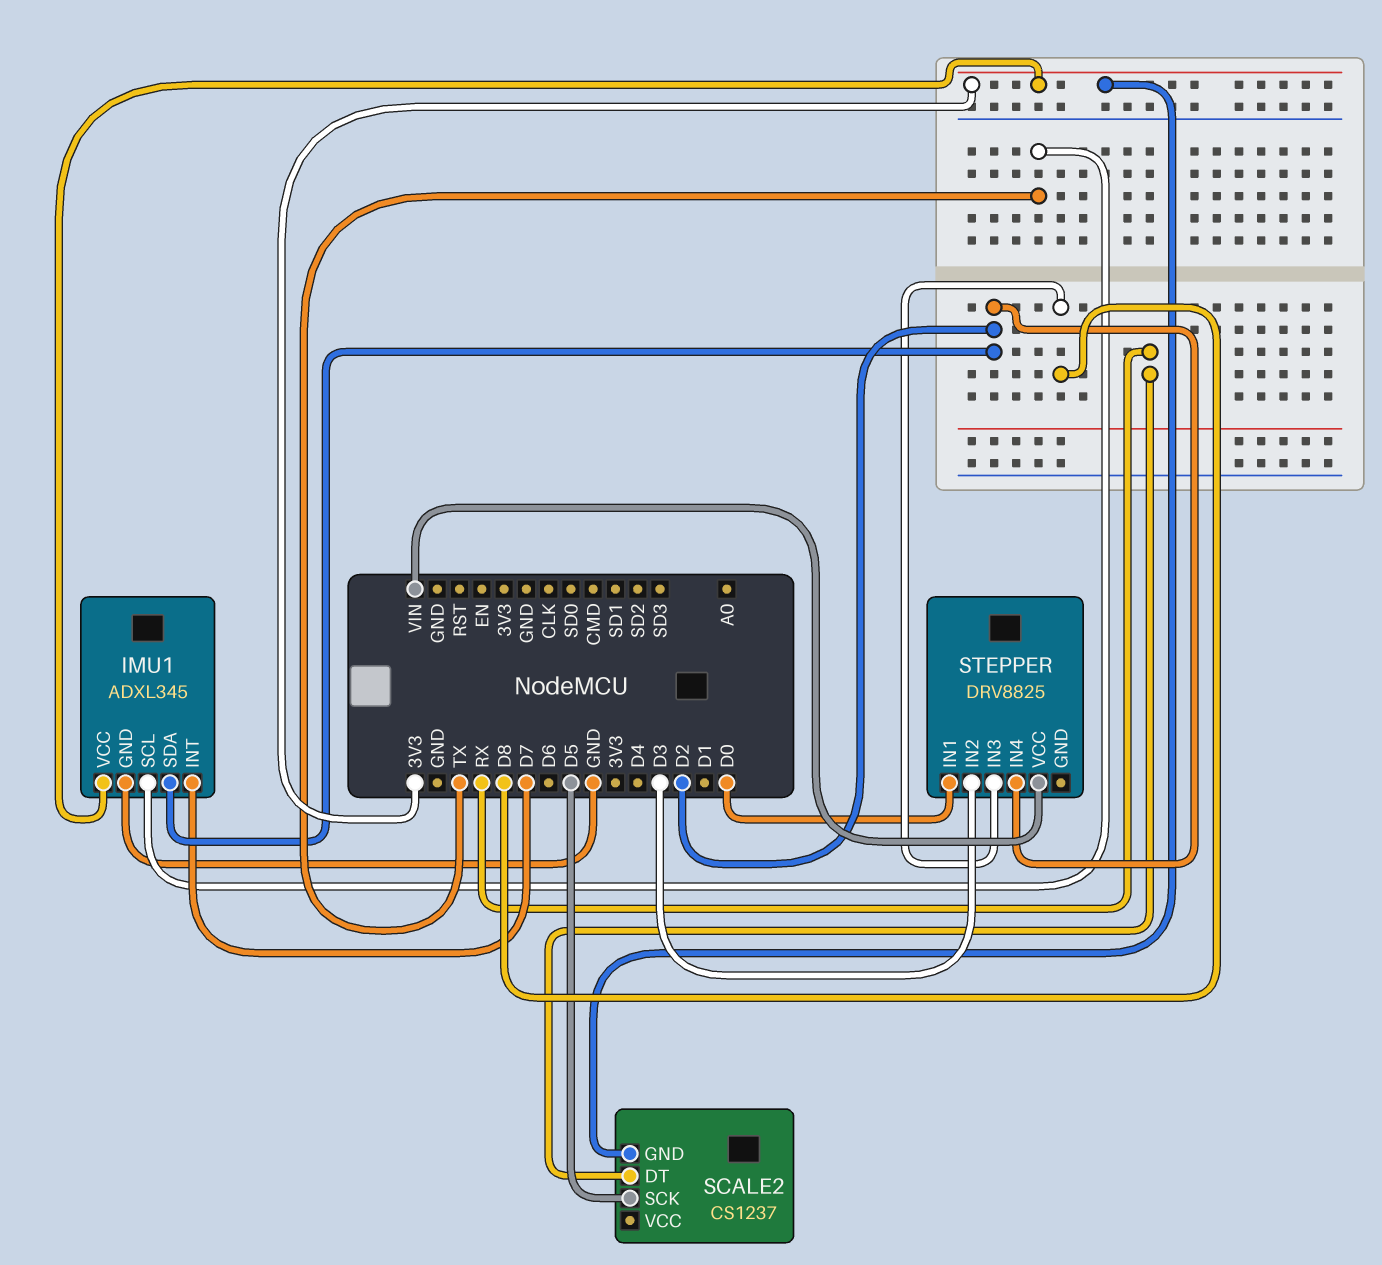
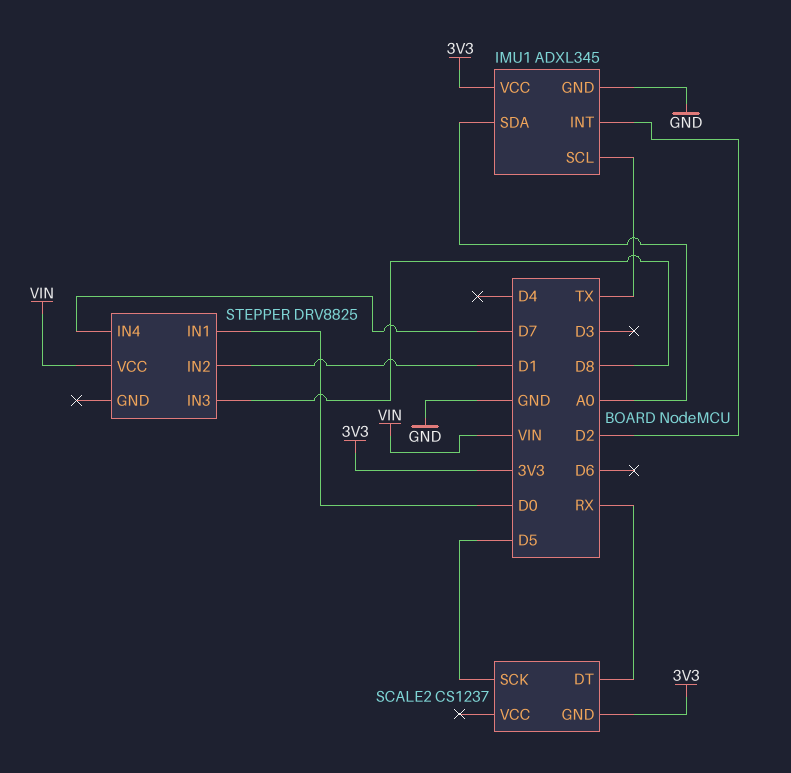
IMU1 pin INT: D7 -> D2
IMU1 pin SDA: D2 -> A0
STEPPER pin IN2: D3 -> D1
STEPPER pin IN4: D2 -> D7

